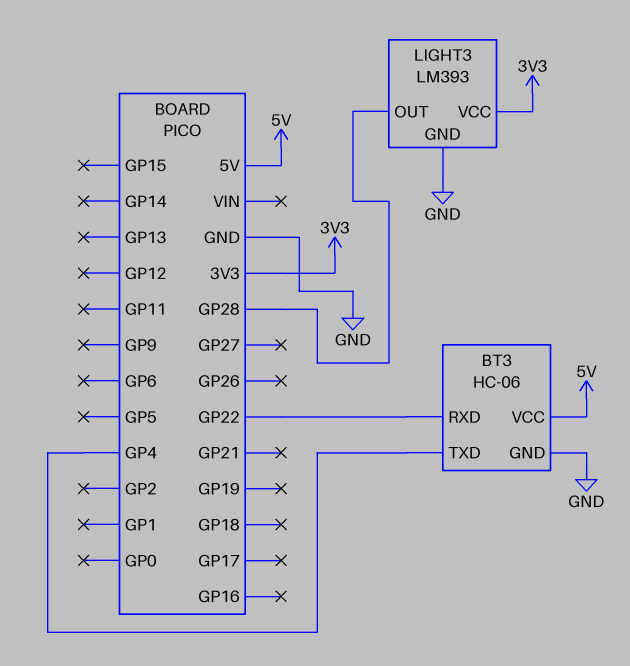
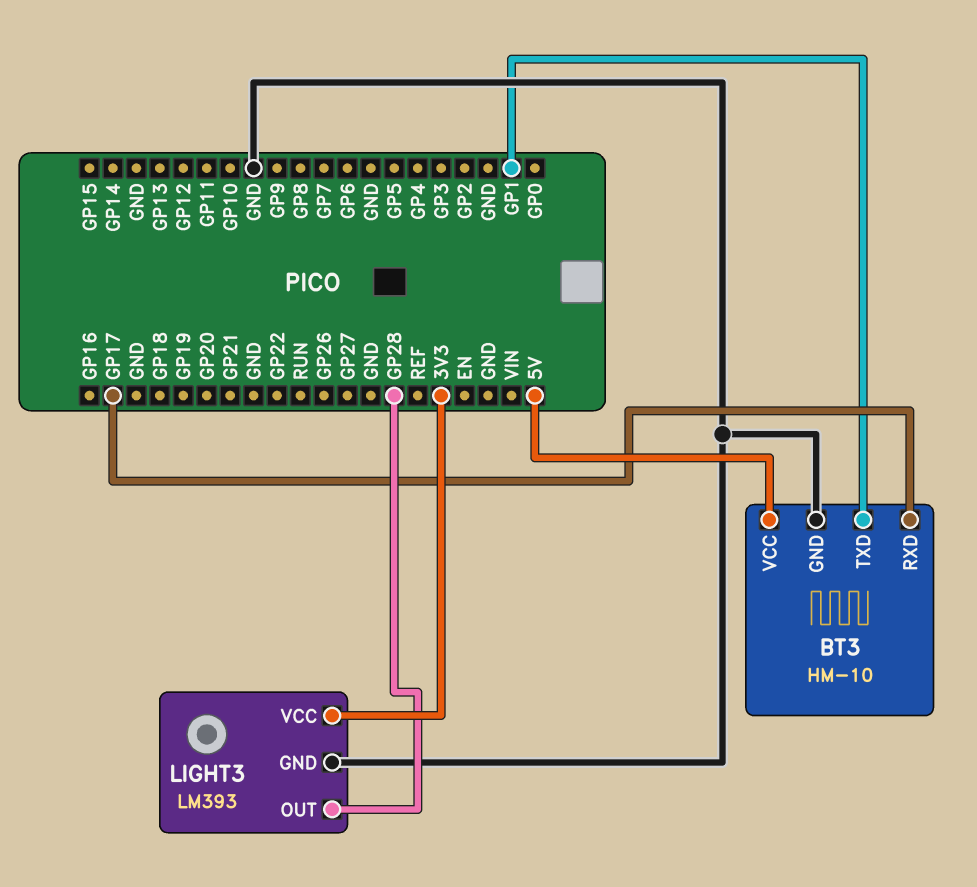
BT3: HC-06 -> HM-10
BT3 pin RXD: GP22 -> GP17
BT3 pin TXD: GP4 -> GP1

